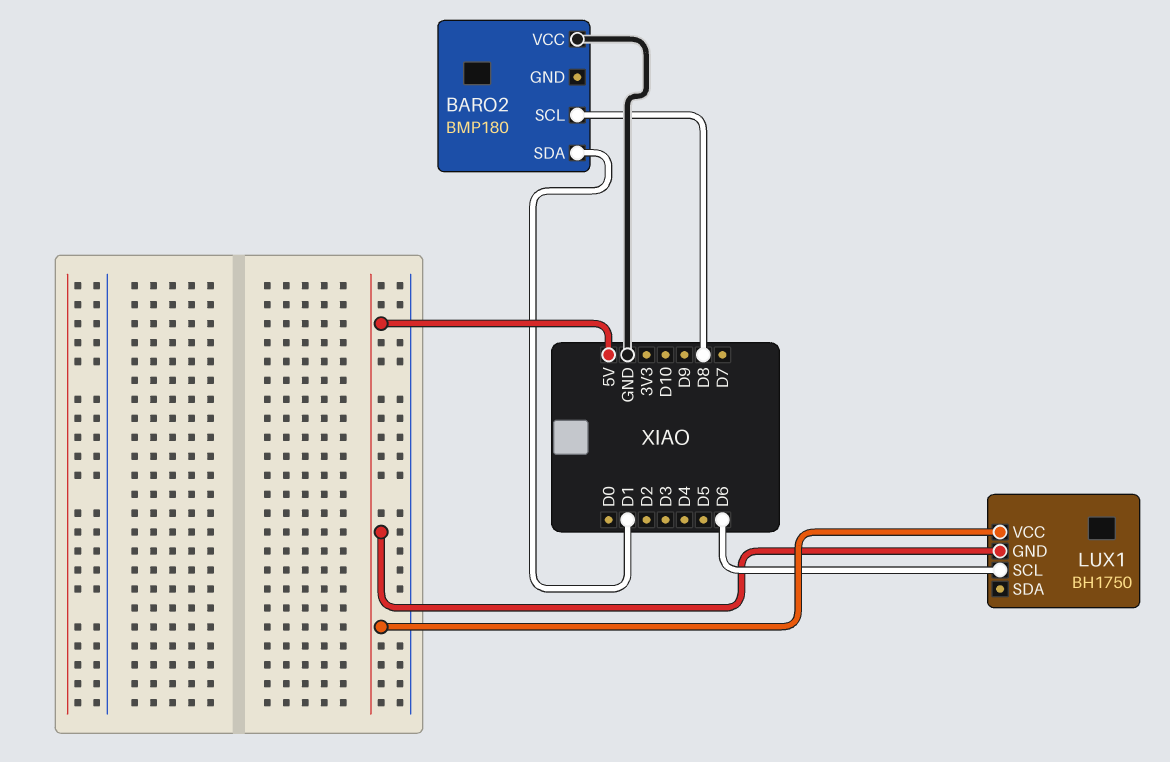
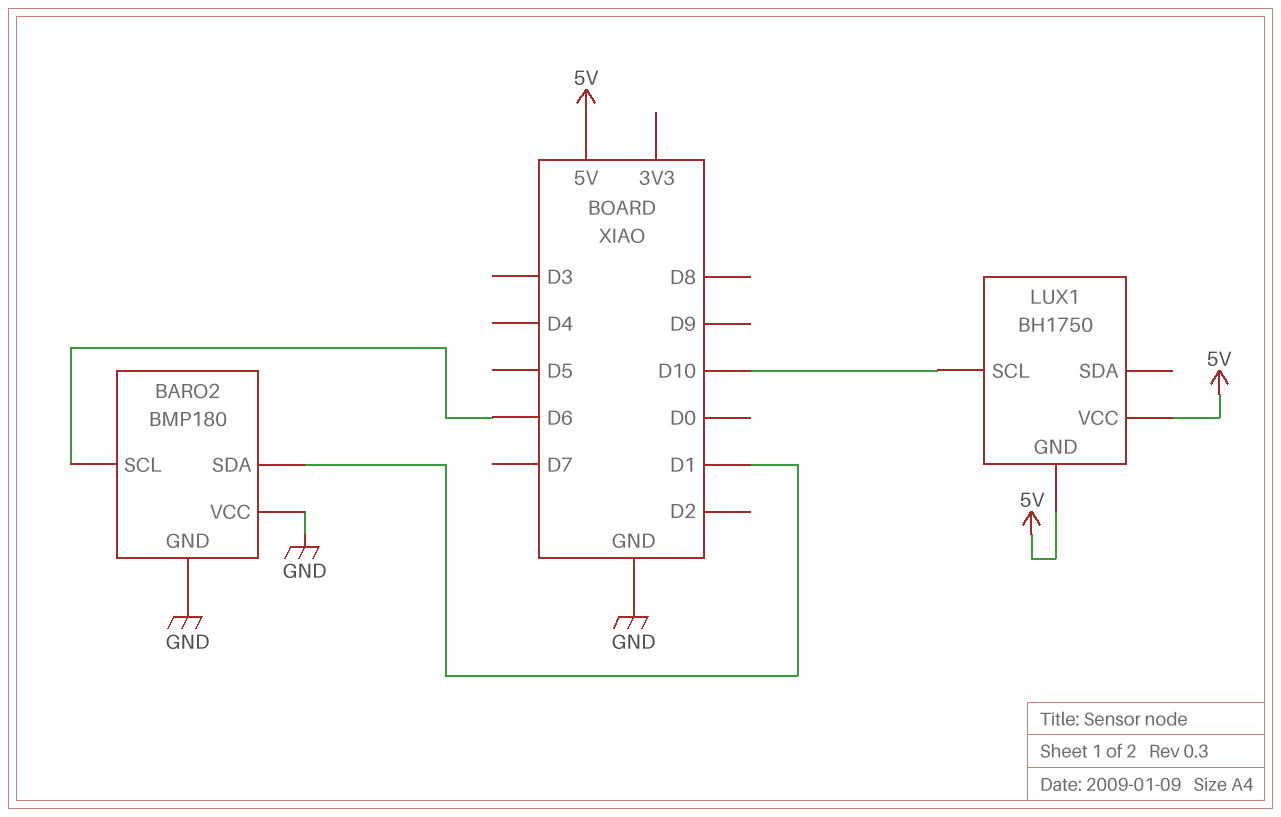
BARO2 pin GND: none -> GND
BARO2 pin SCL: D8 -> D6
LUX1 pin SCL: D6 -> D10

